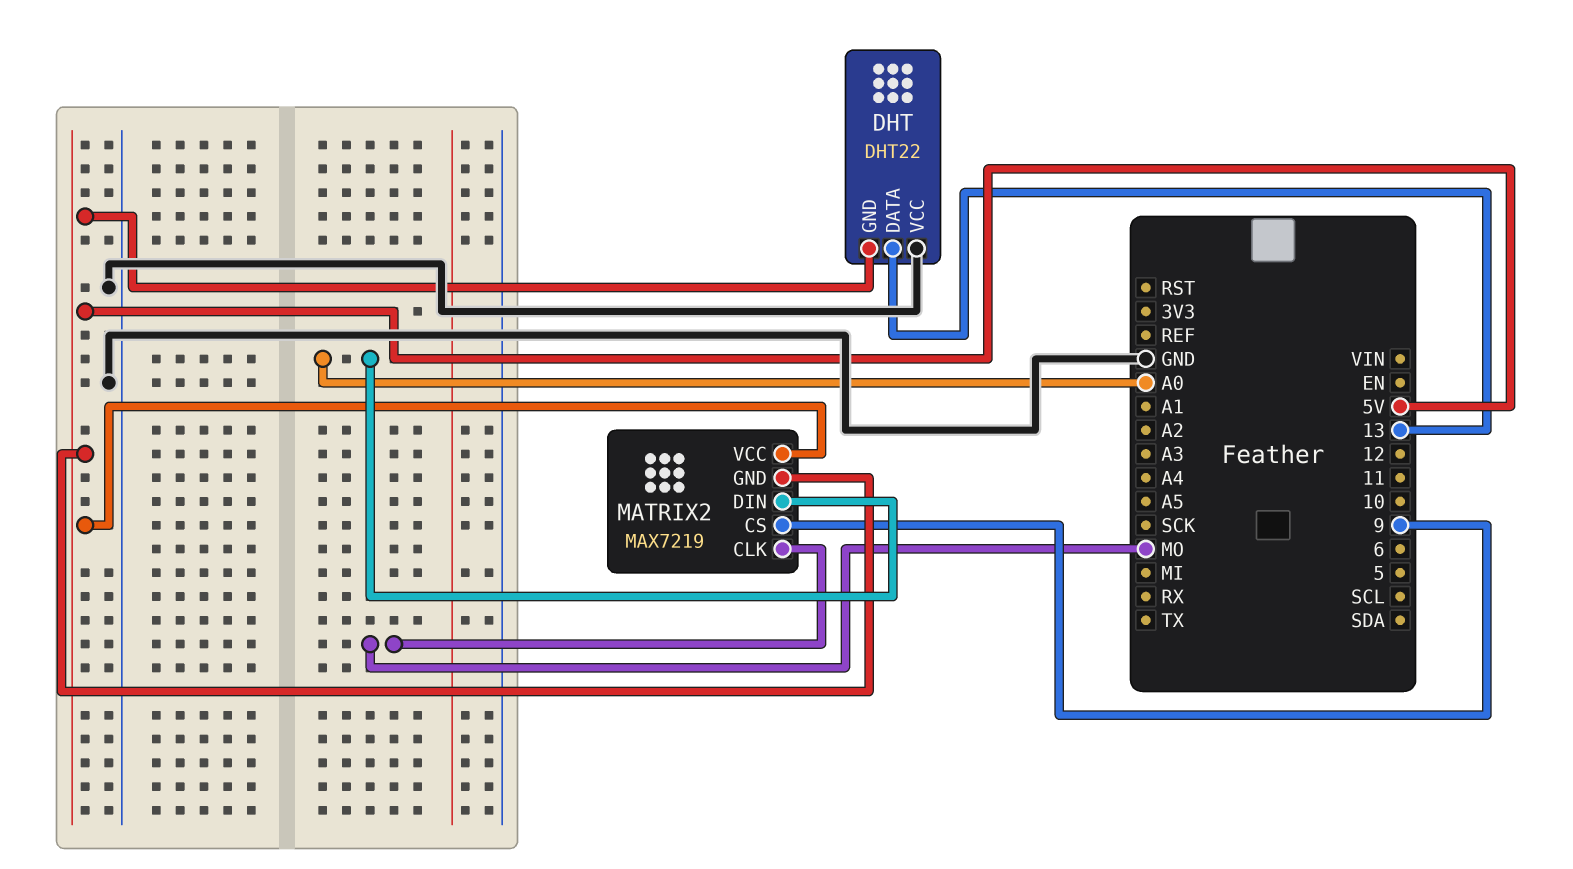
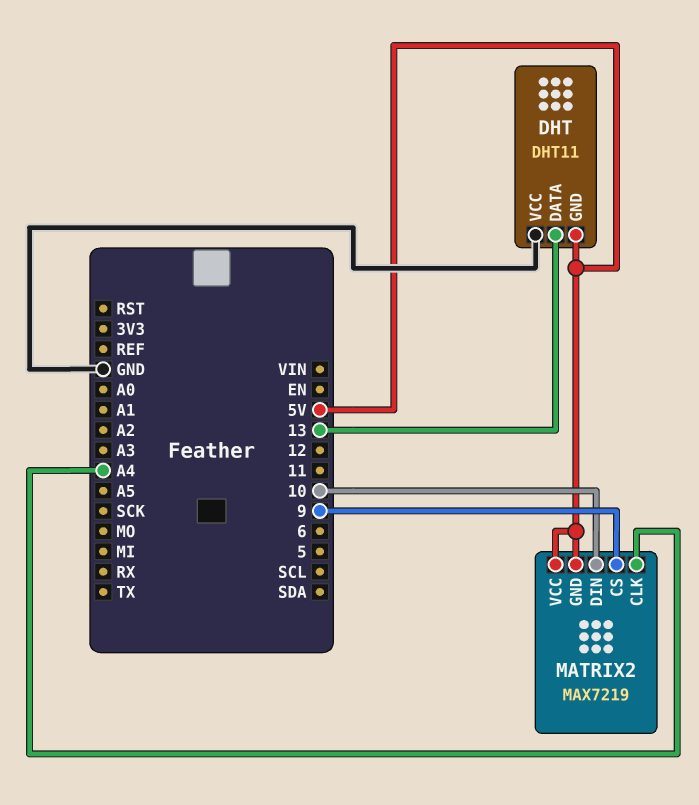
DHT: DHT22 -> DHT11
MATRIX2 pin CLK: MO -> A4
MATRIX2 pin DIN: A0 -> 10

